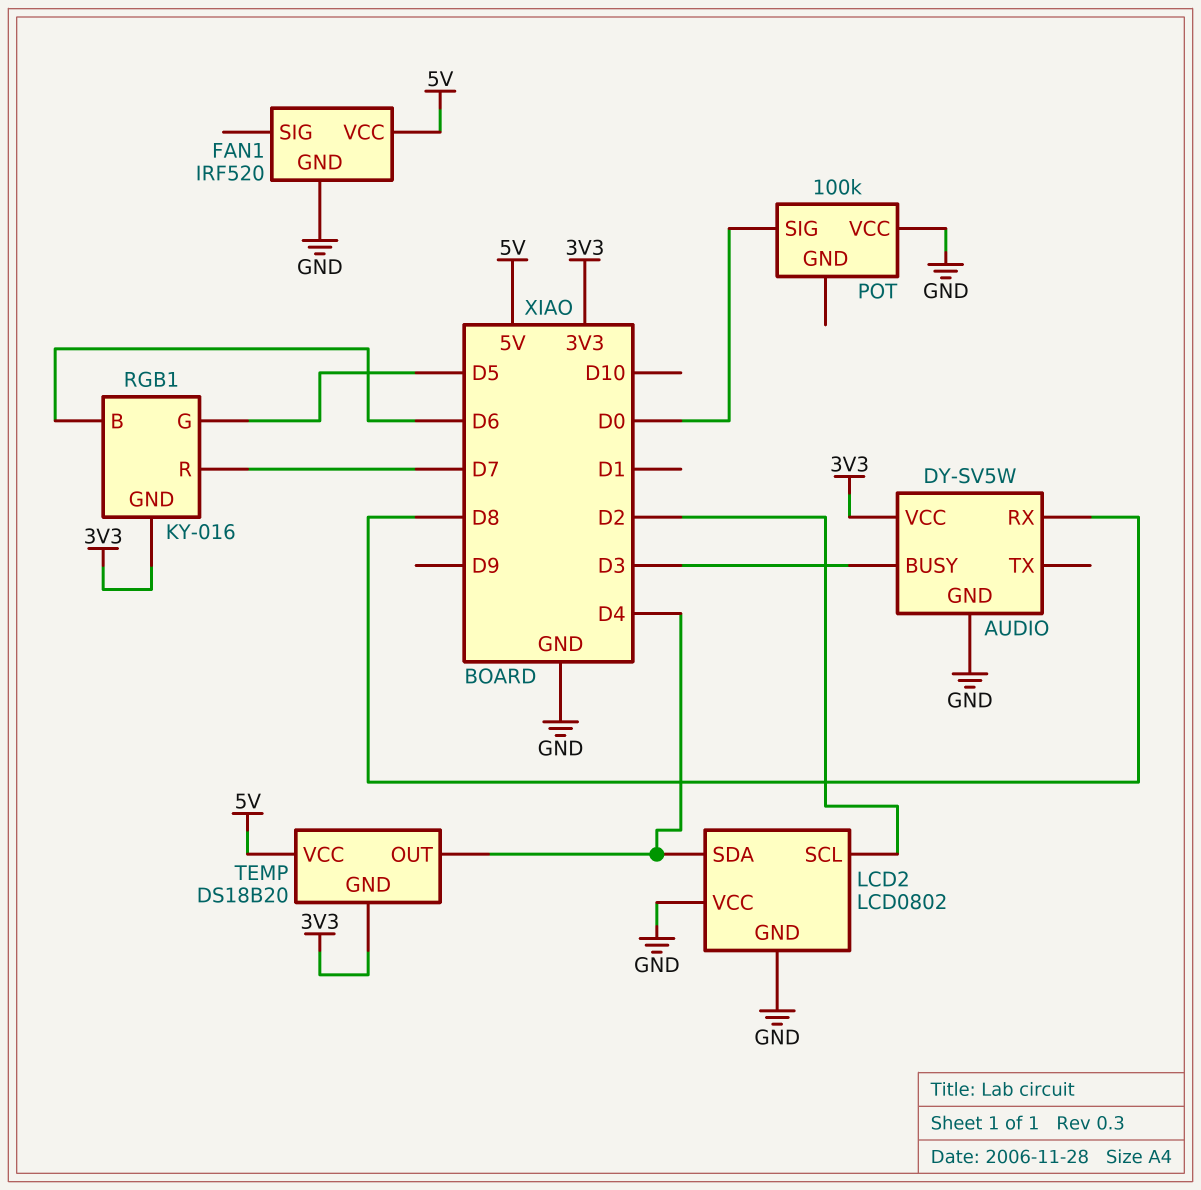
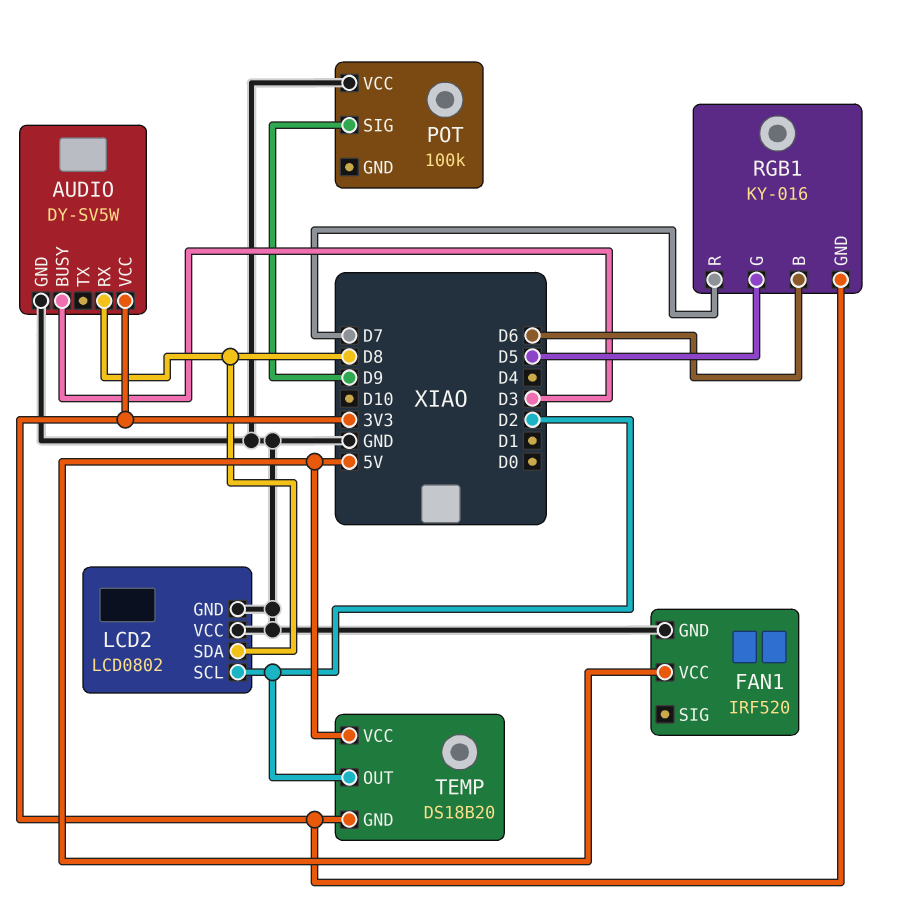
LCD2 pin SDA: D4 -> D8
POT pin SIG: D0 -> D9
TEMP pin OUT: D4 -> D2

